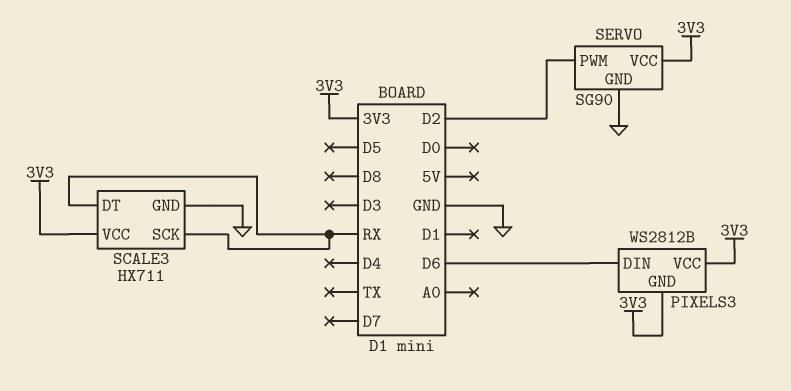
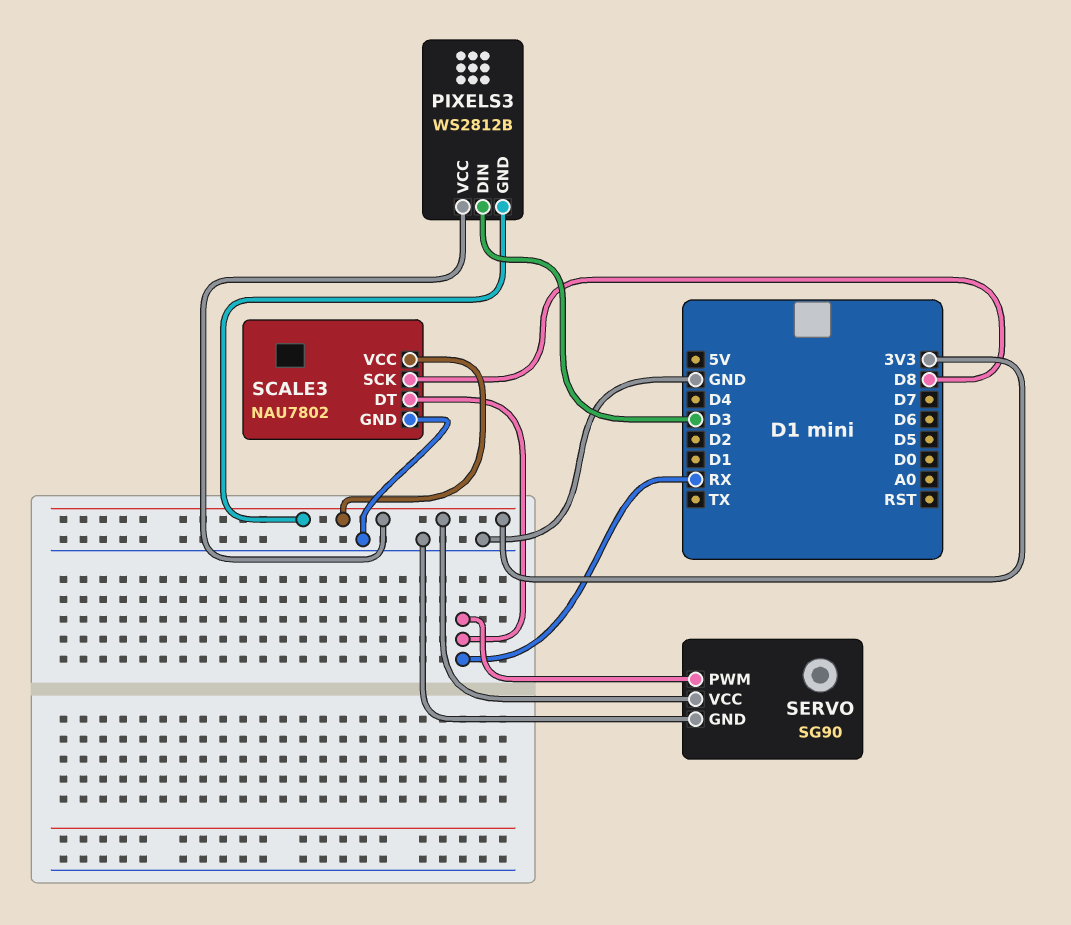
PIXELS3 pin DIN: D6 -> D3
SCALE3: HX711 -> NAU7802
SCALE3 pin SCK: RX -> D8
SERVO pin PWM: D2 -> RX

